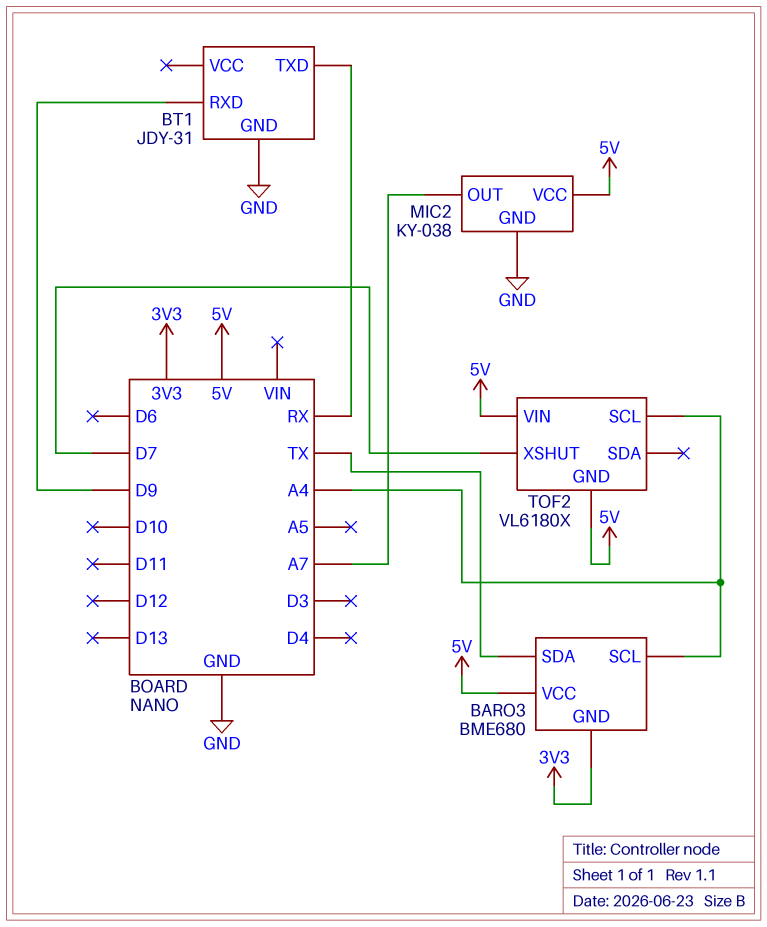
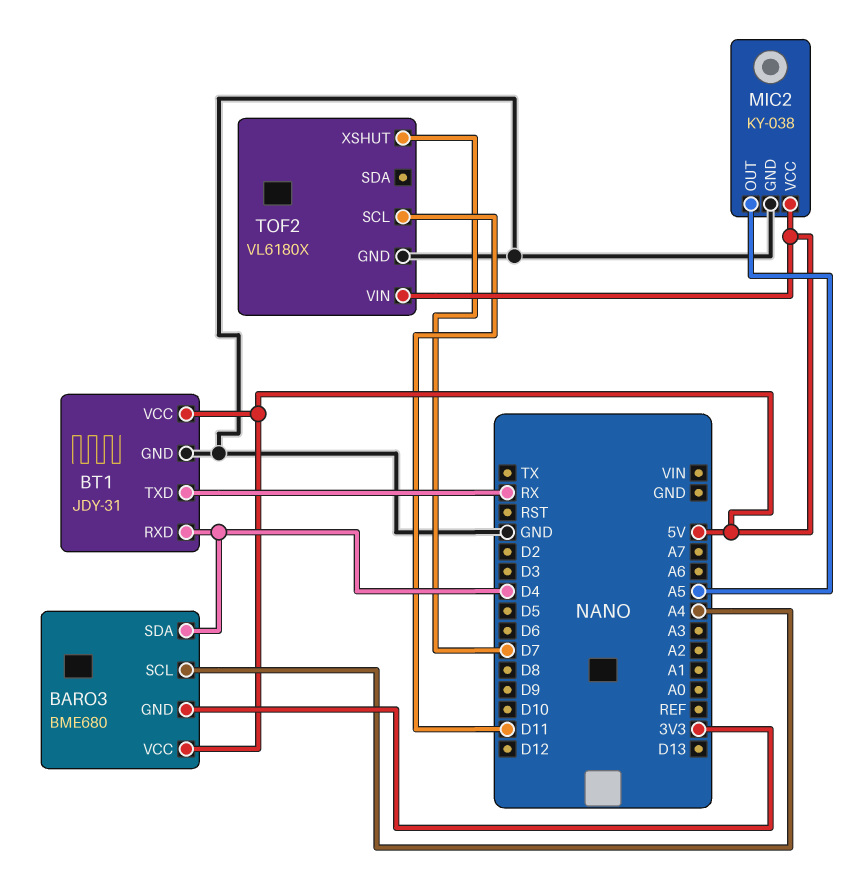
BARO3 pin SDA: TX -> D4
BT1 pin RXD: D9 -> D4
BT1 pin VCC: none -> 5V
MIC2 pin OUT: A7 -> A5
TOF2 pin GND: 5V -> GND
TOF2 pin SCL: A4 -> D11

